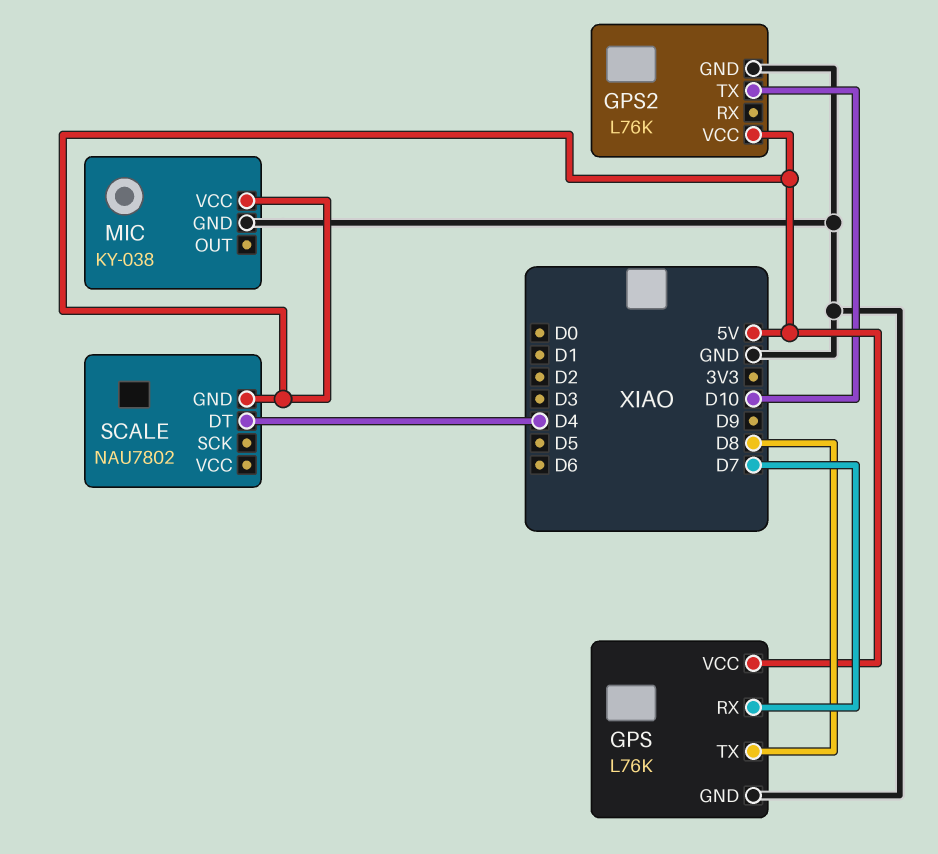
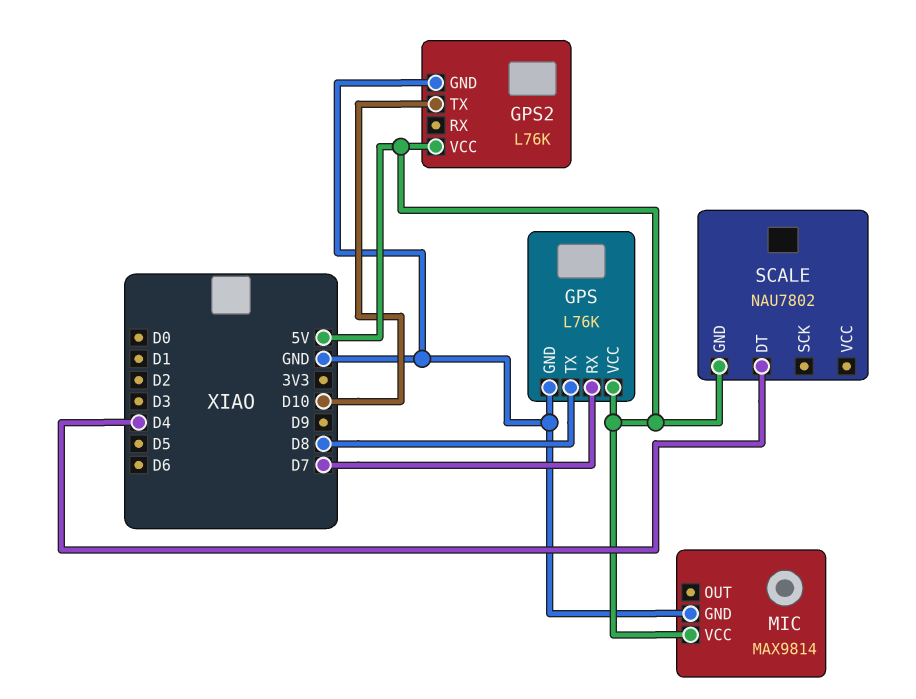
MIC: KY-038 -> MAX9814

